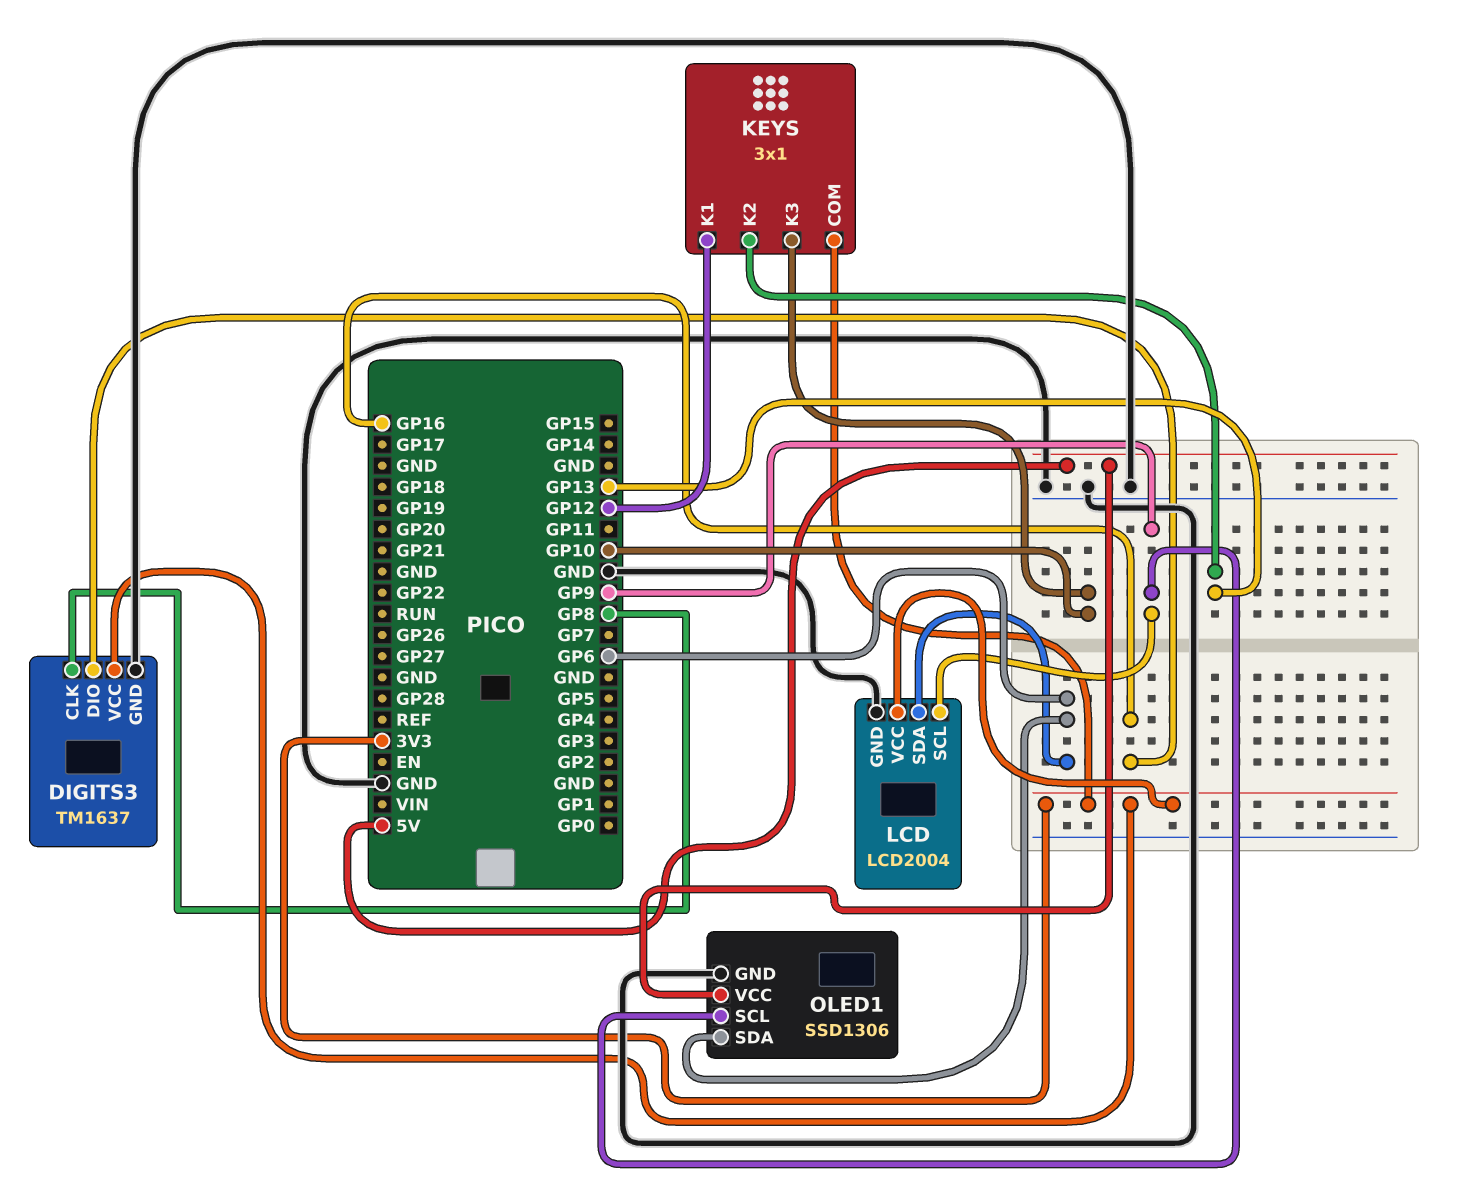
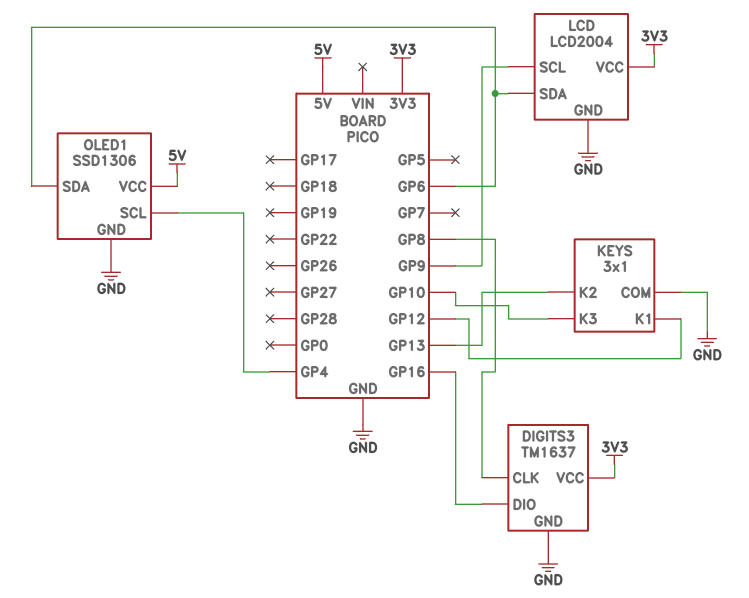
KEYS pin COM: 3V3 -> GND
OLED1 pin SCL: GP9 -> GP4

